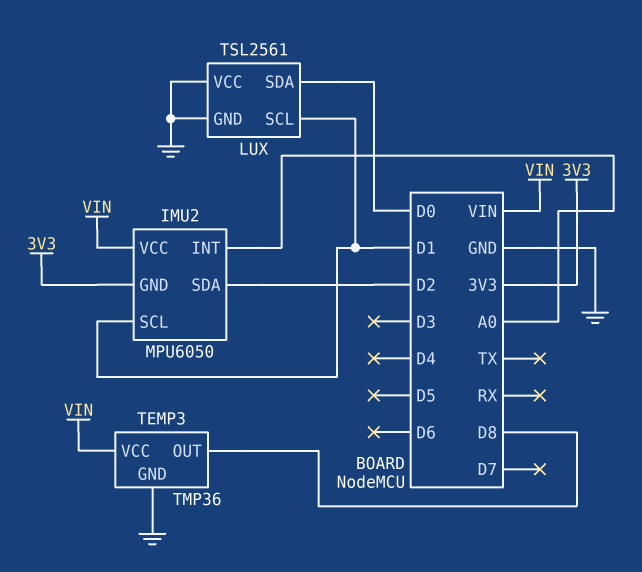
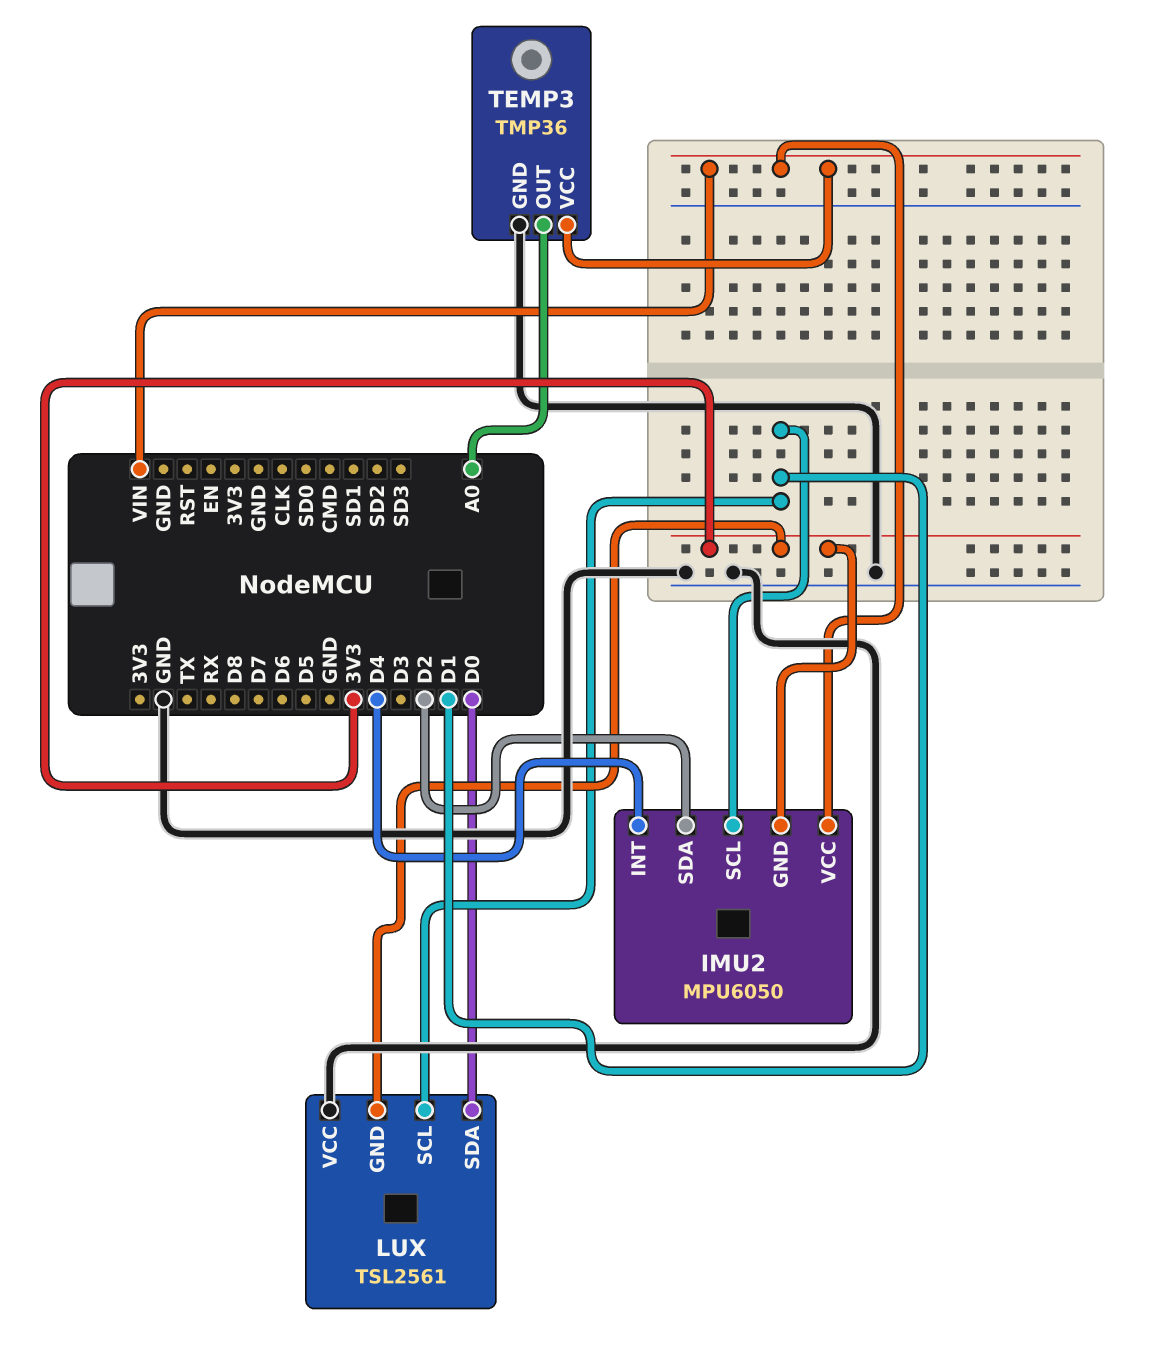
IMU2 pin INT: A0 -> D4
LUX pin GND: GND -> 3V3
TEMP3 pin OUT: D8 -> A0

